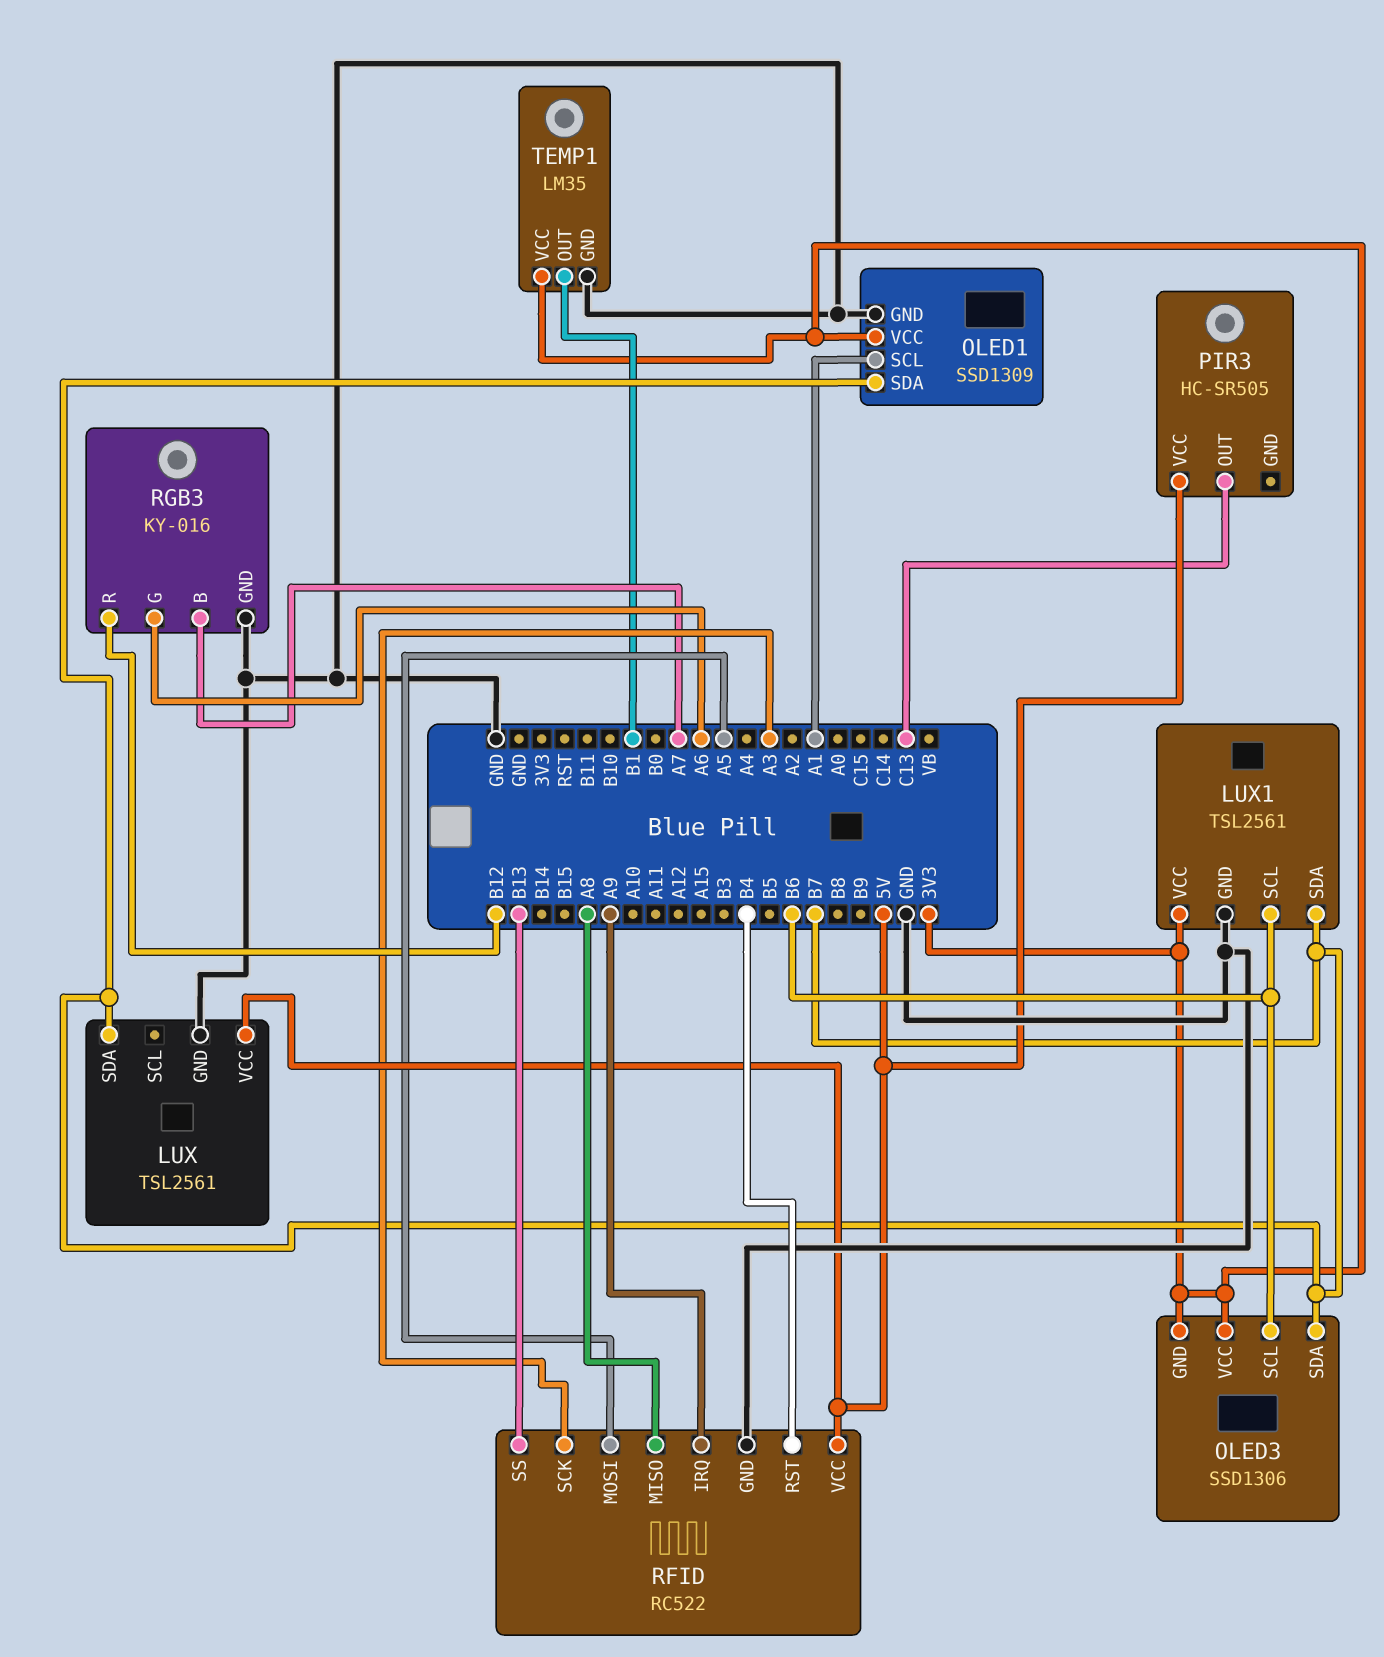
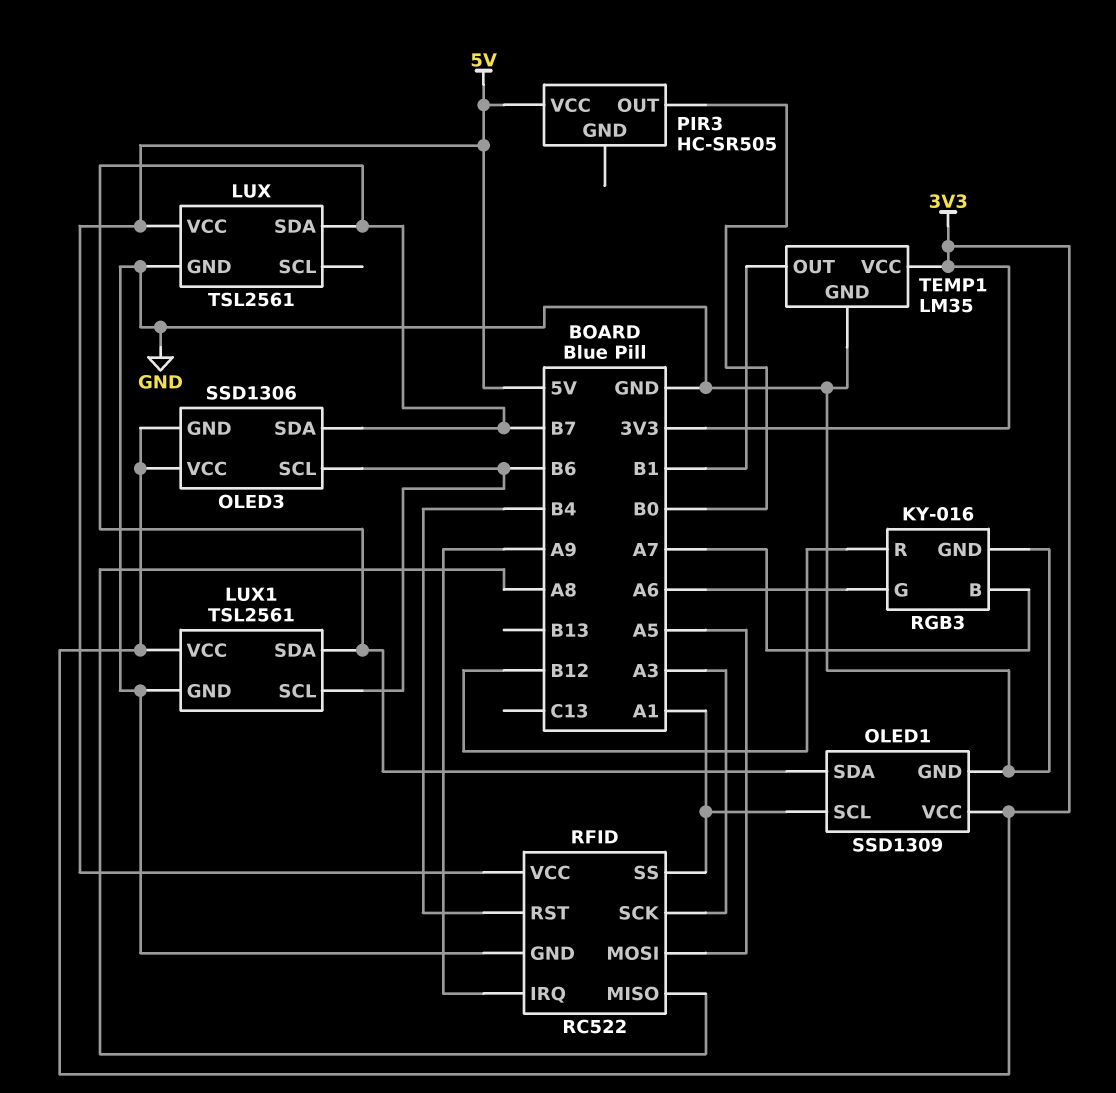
PIR3 pin OUT: C13 -> B0
RFID pin SS: B13 -> A1

